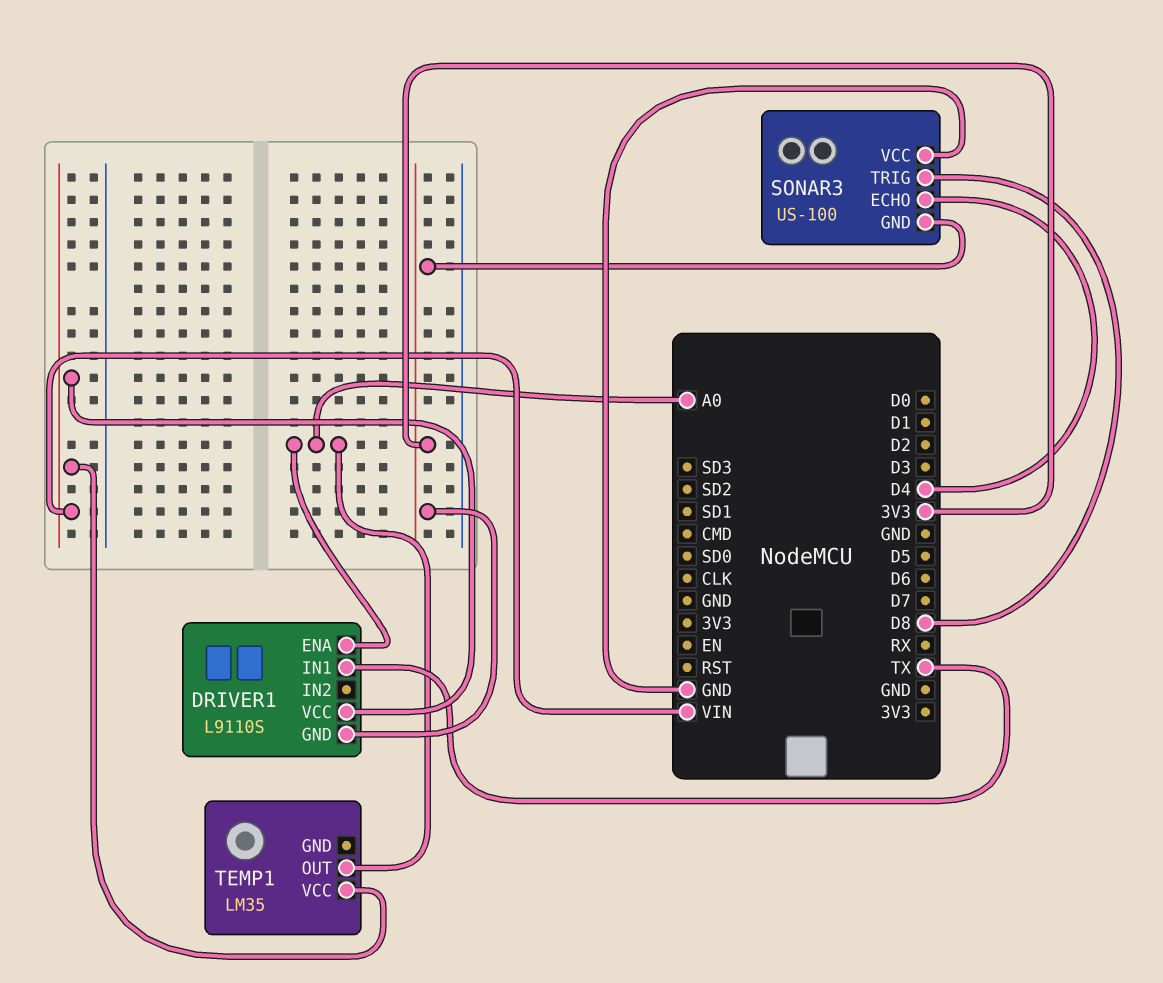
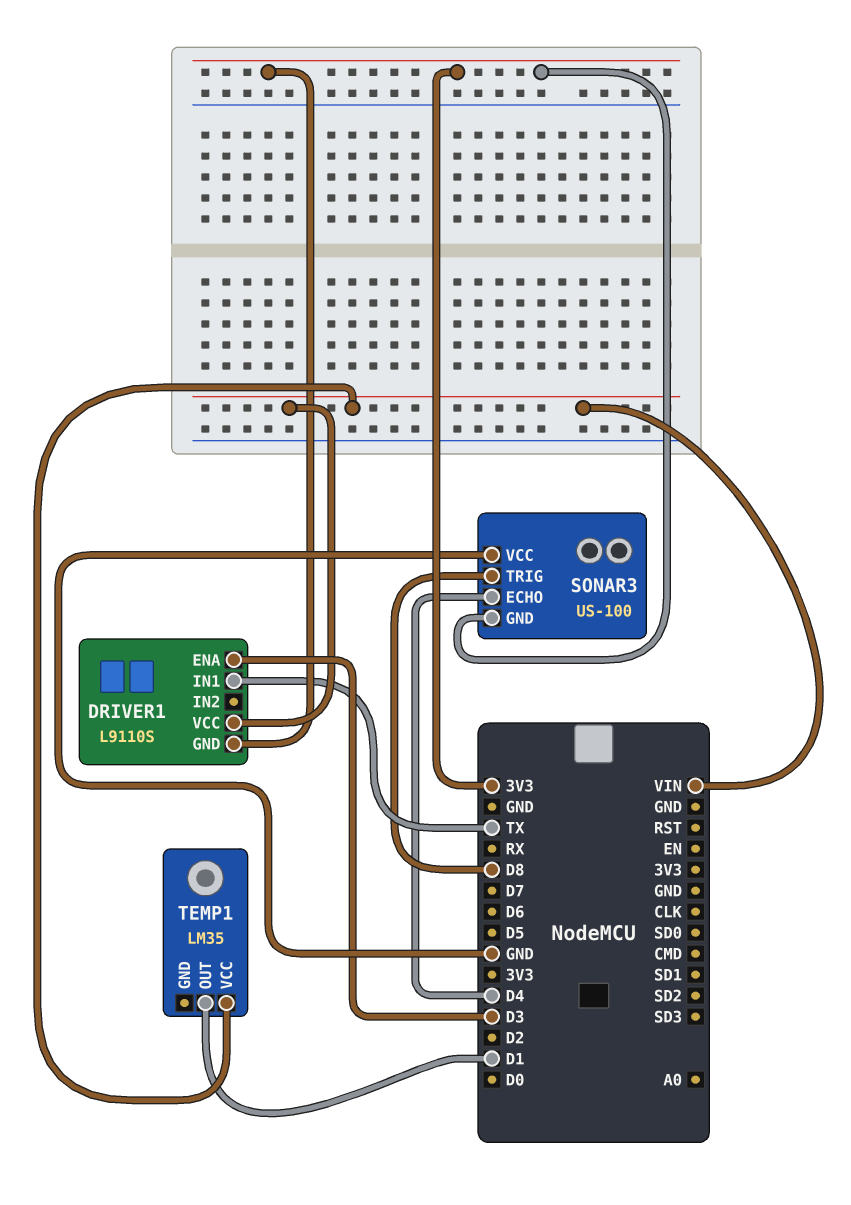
DRIVER1 pin ENA: A0 -> D3
TEMP1 pin OUT: A0 -> D1

